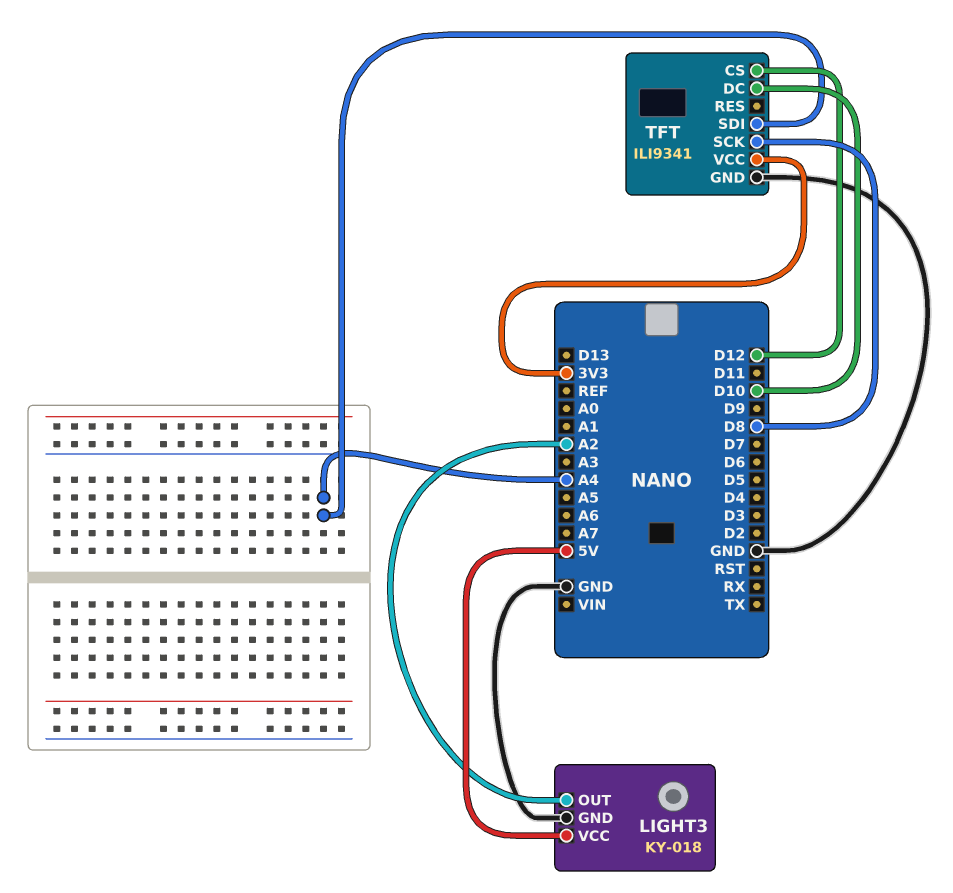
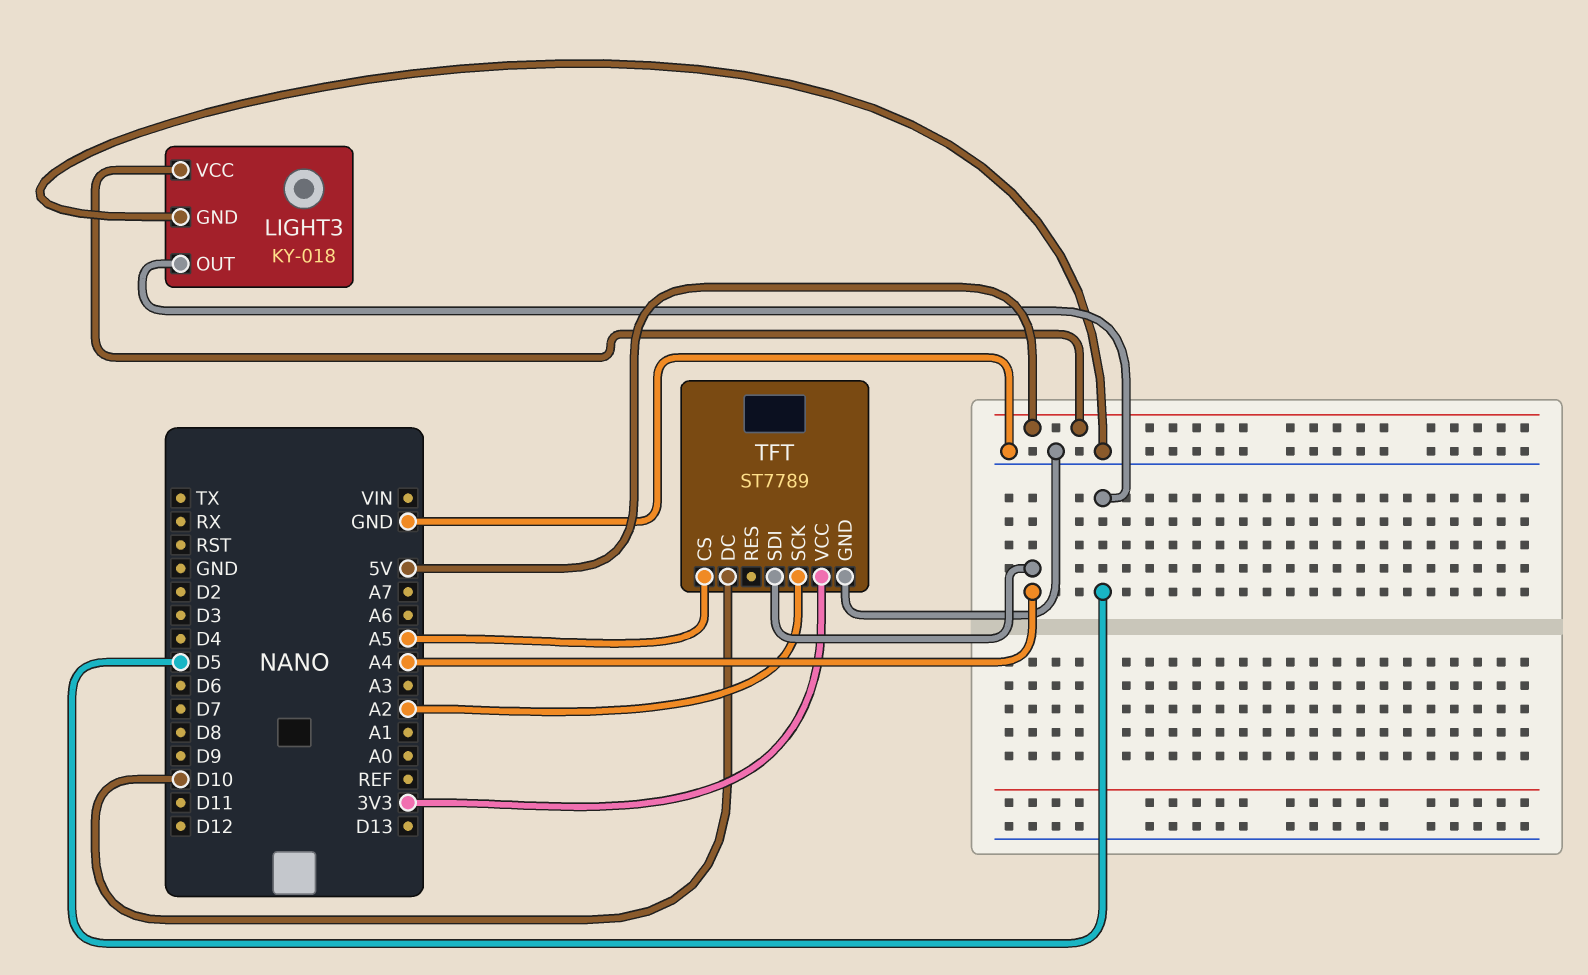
LIGHT3 pin OUT: A2 -> D5
TFT: ILI9341 -> ST7789
TFT pin CS: D12 -> A5
TFT pin SCK: D8 -> A2

